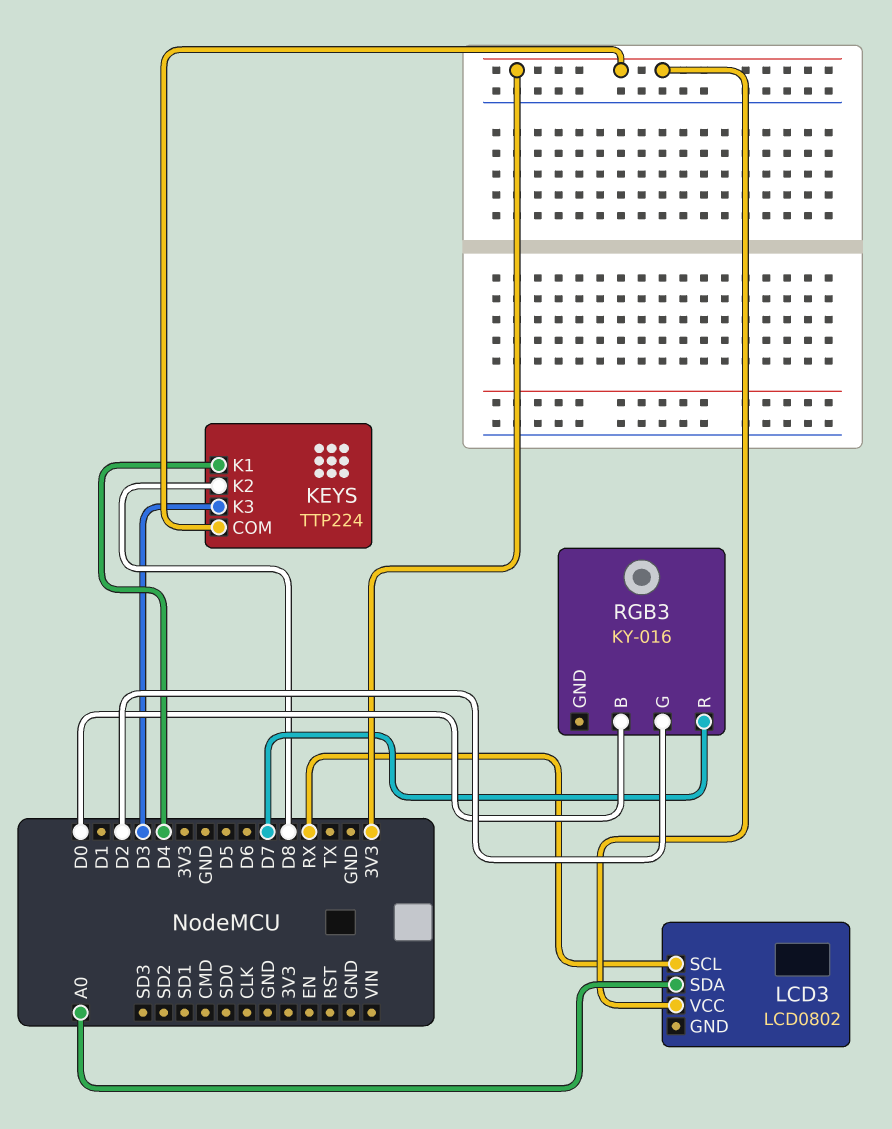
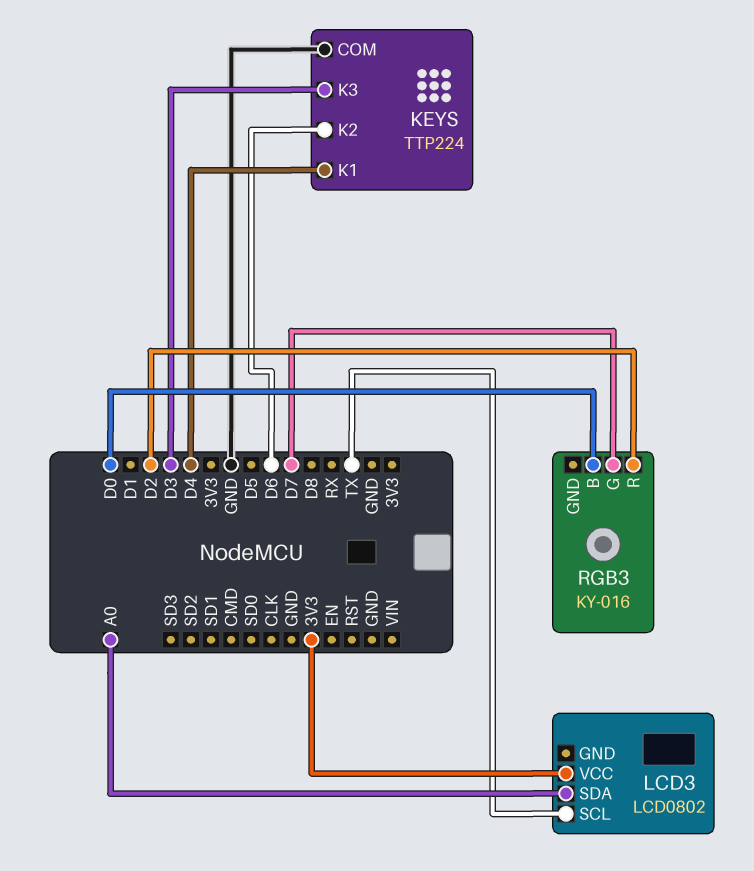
KEYS pin COM: 3V3 -> GND
KEYS pin K2: D8 -> D6
LCD3 pin SCL: RX -> TX
RGB3 pin G: D2 -> D7
RGB3 pin R: D7 -> D2

